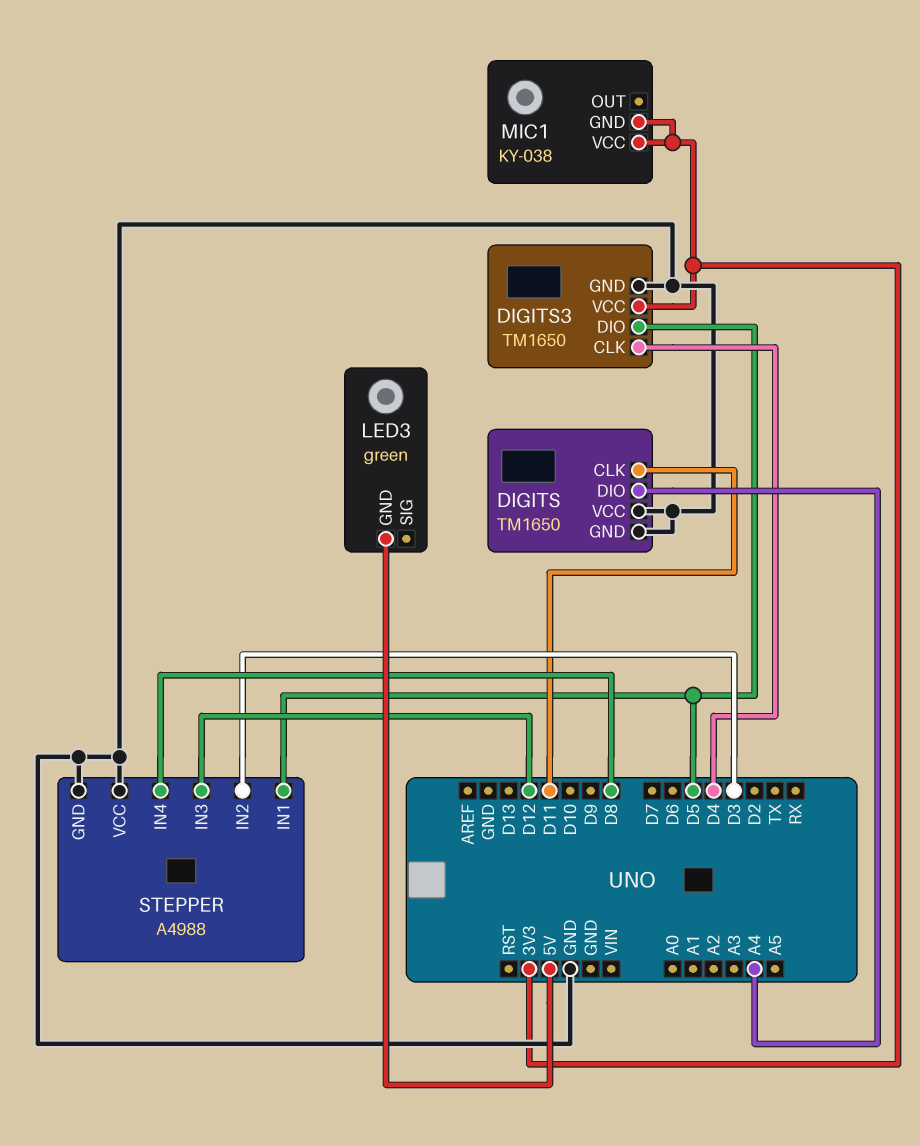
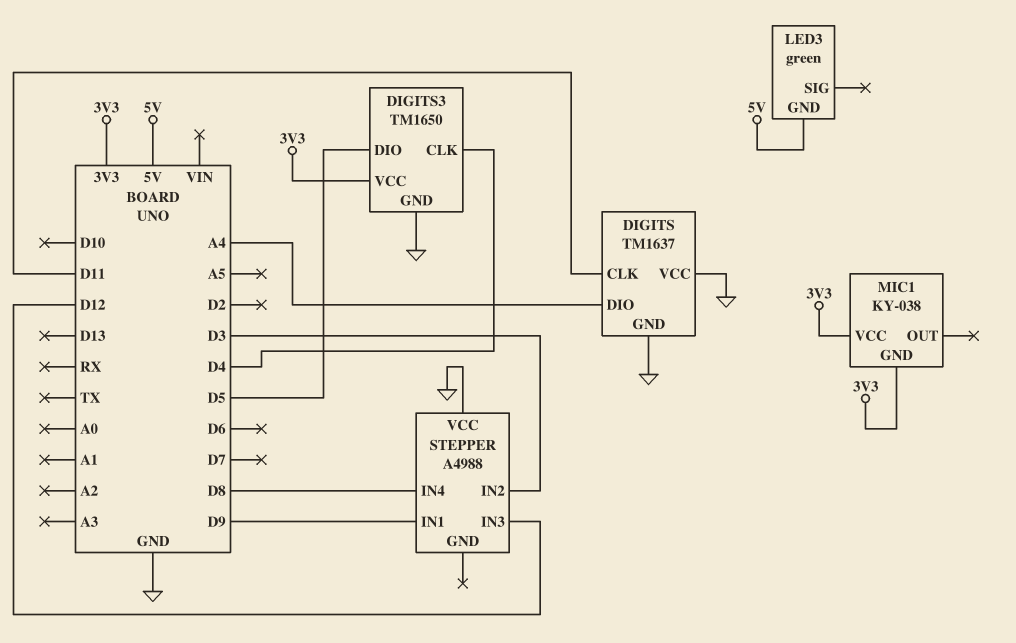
DIGITS: TM1650 -> TM1637
STEPPER pin GND: GND -> none
STEPPER pin IN1: D5 -> D9

